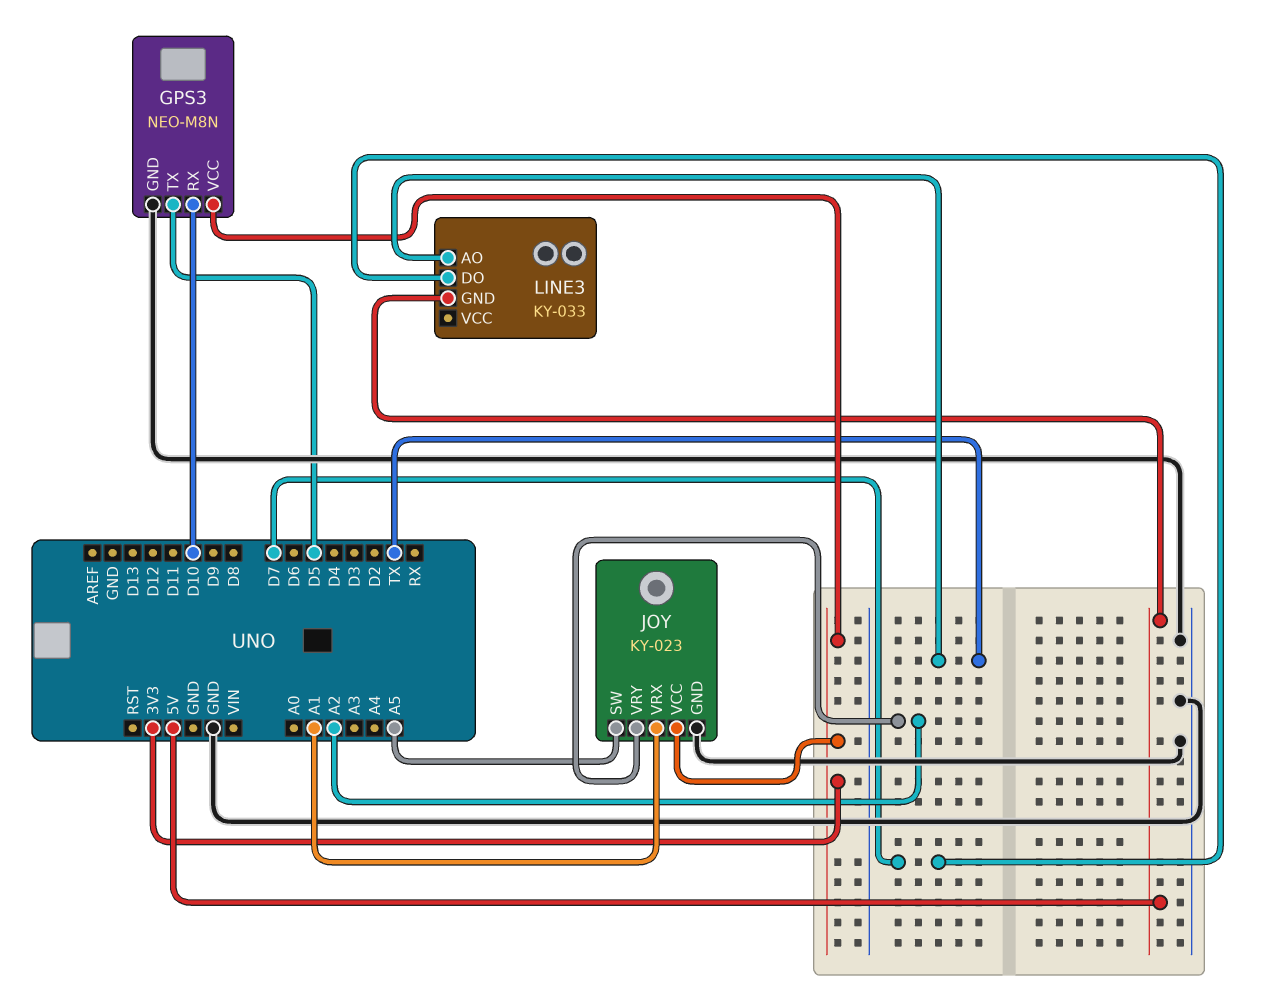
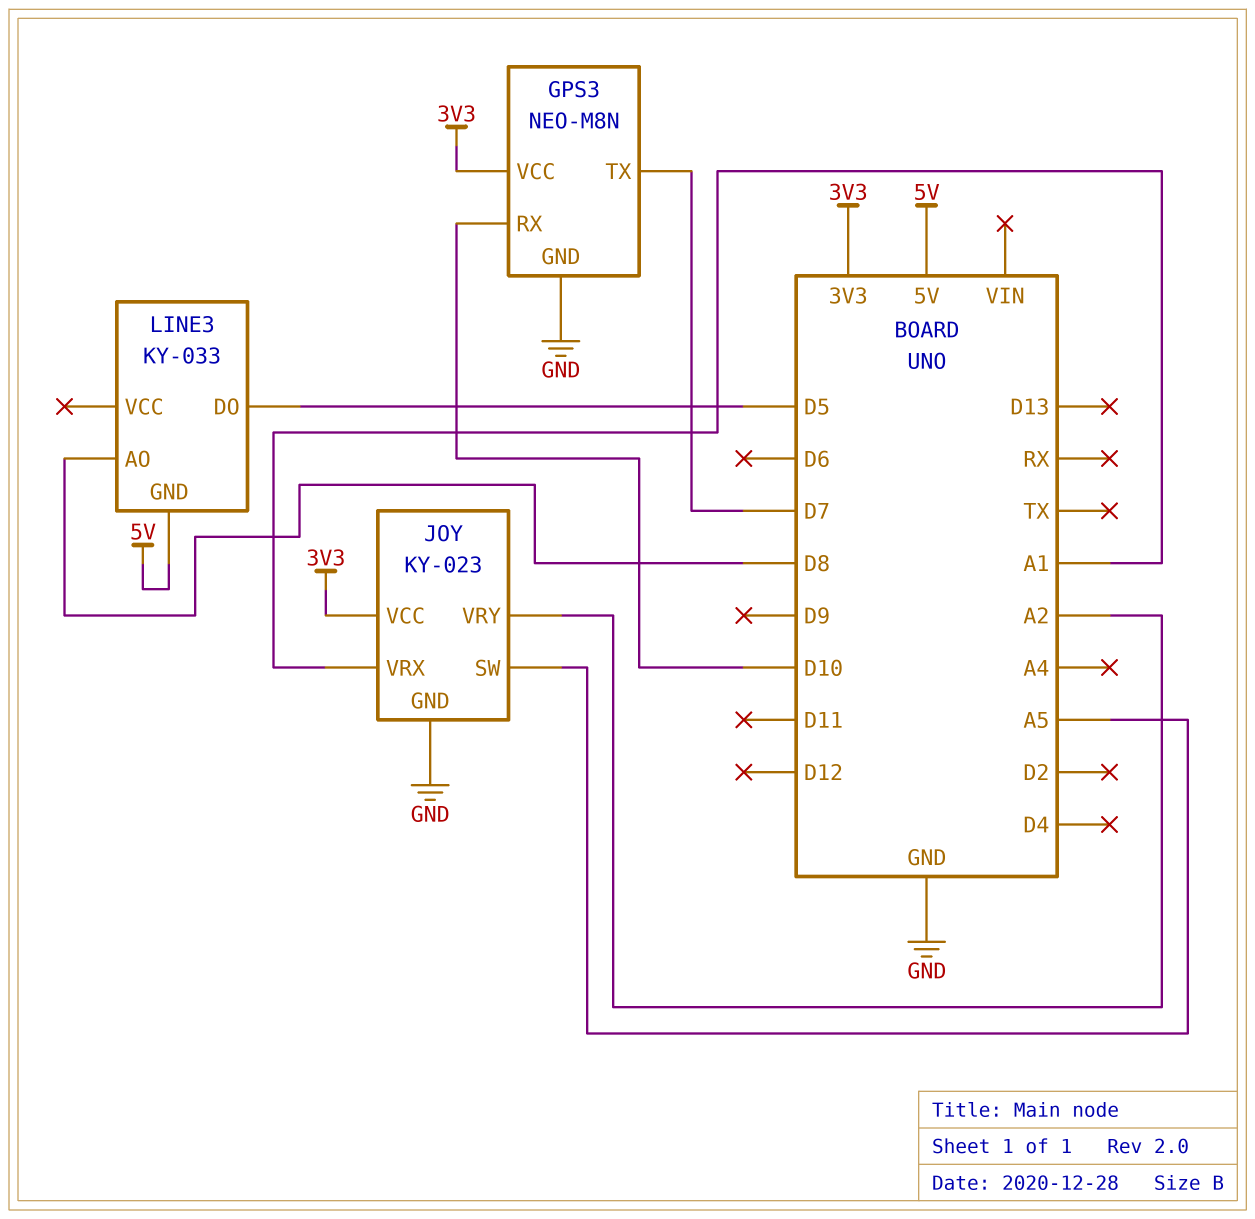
GPS3 pin TX: D5 -> D7
LINE3 pin AO: TX -> D8
LINE3 pin DO: D7 -> D5

